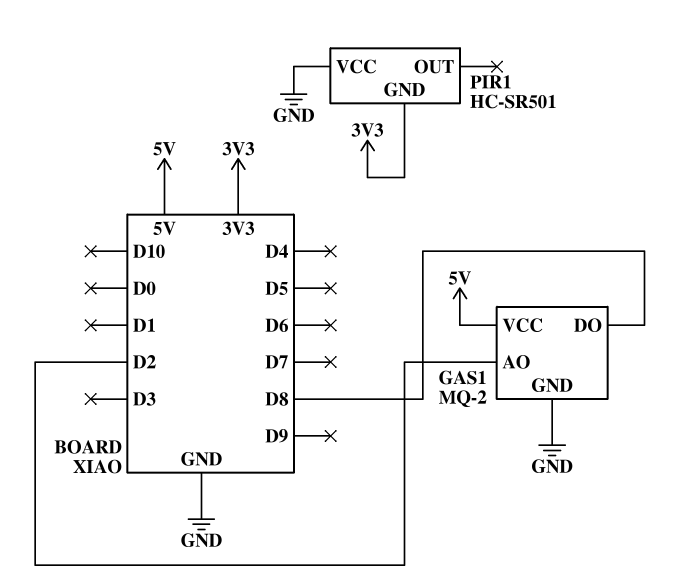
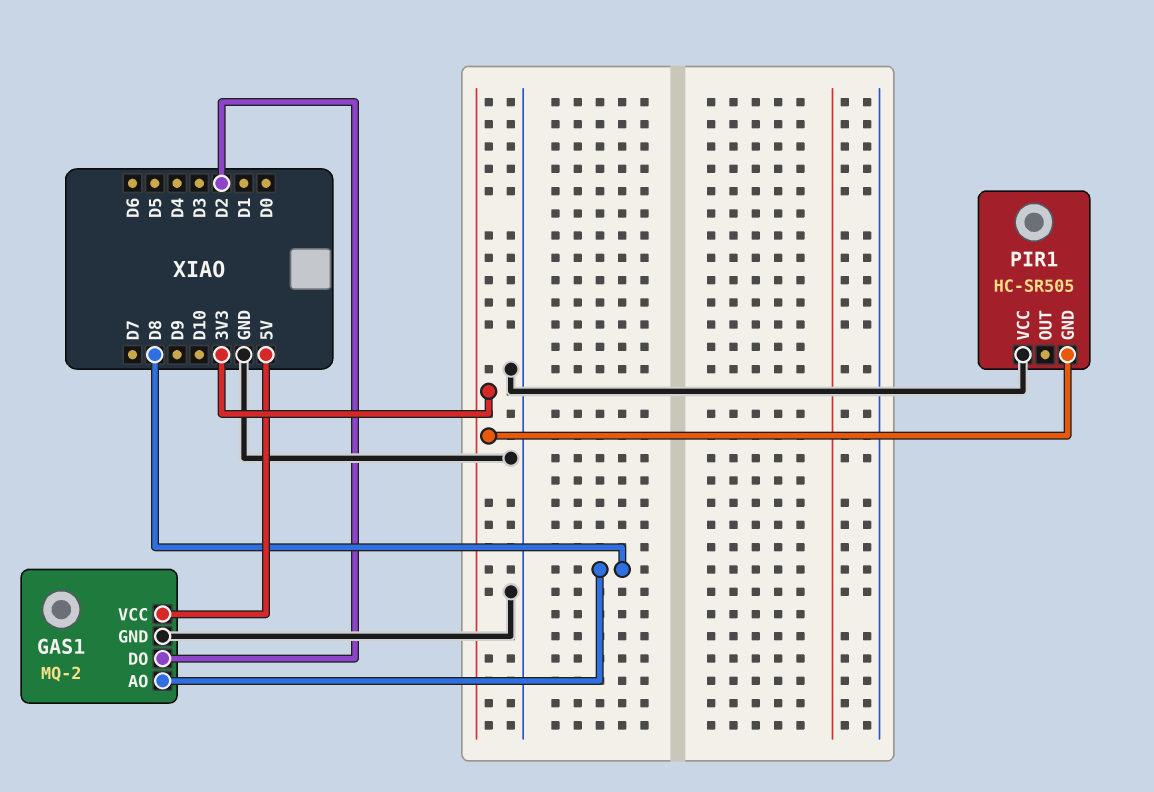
GAS1 pin AO: D2 -> D8
GAS1 pin DO: D8 -> D2
PIR1: HC-SR501 -> HC-SR505

